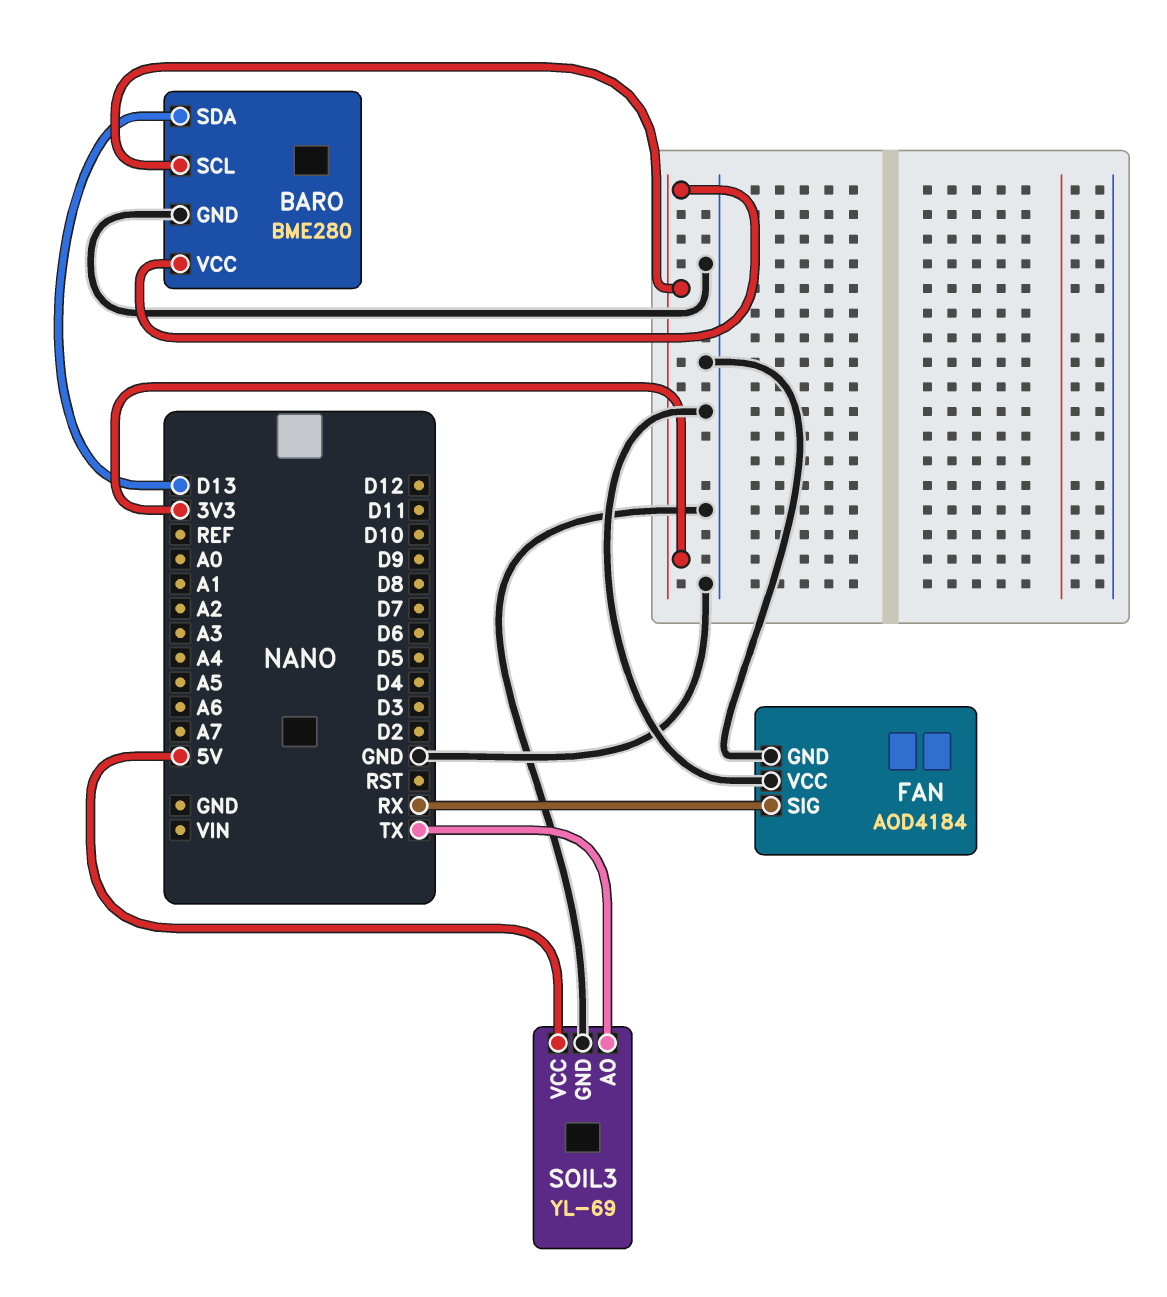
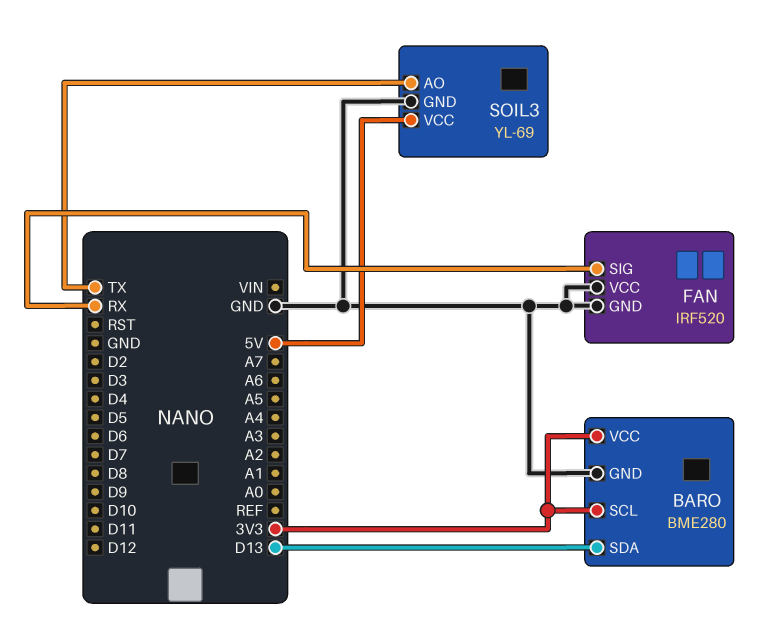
FAN: AOD4184 -> IRF520

